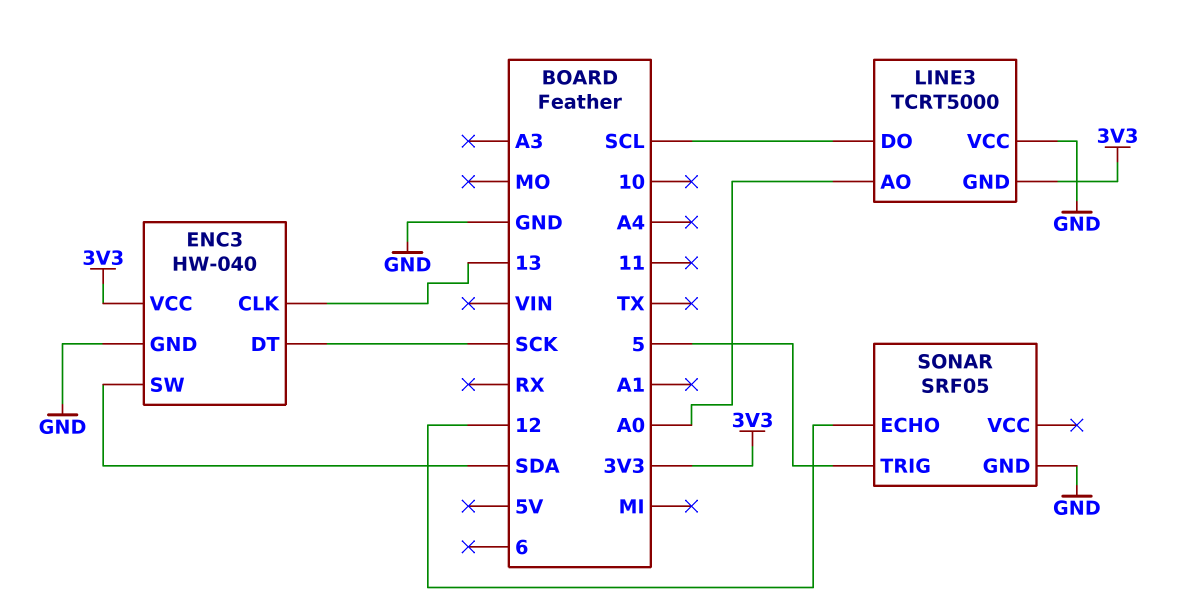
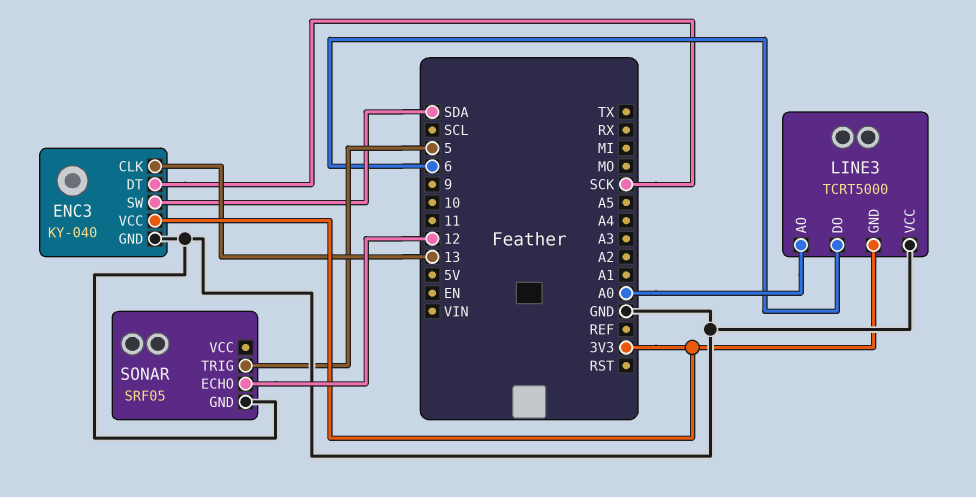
ENC3: HW-040 -> KY-040
LINE3 pin DO: SCL -> 6

